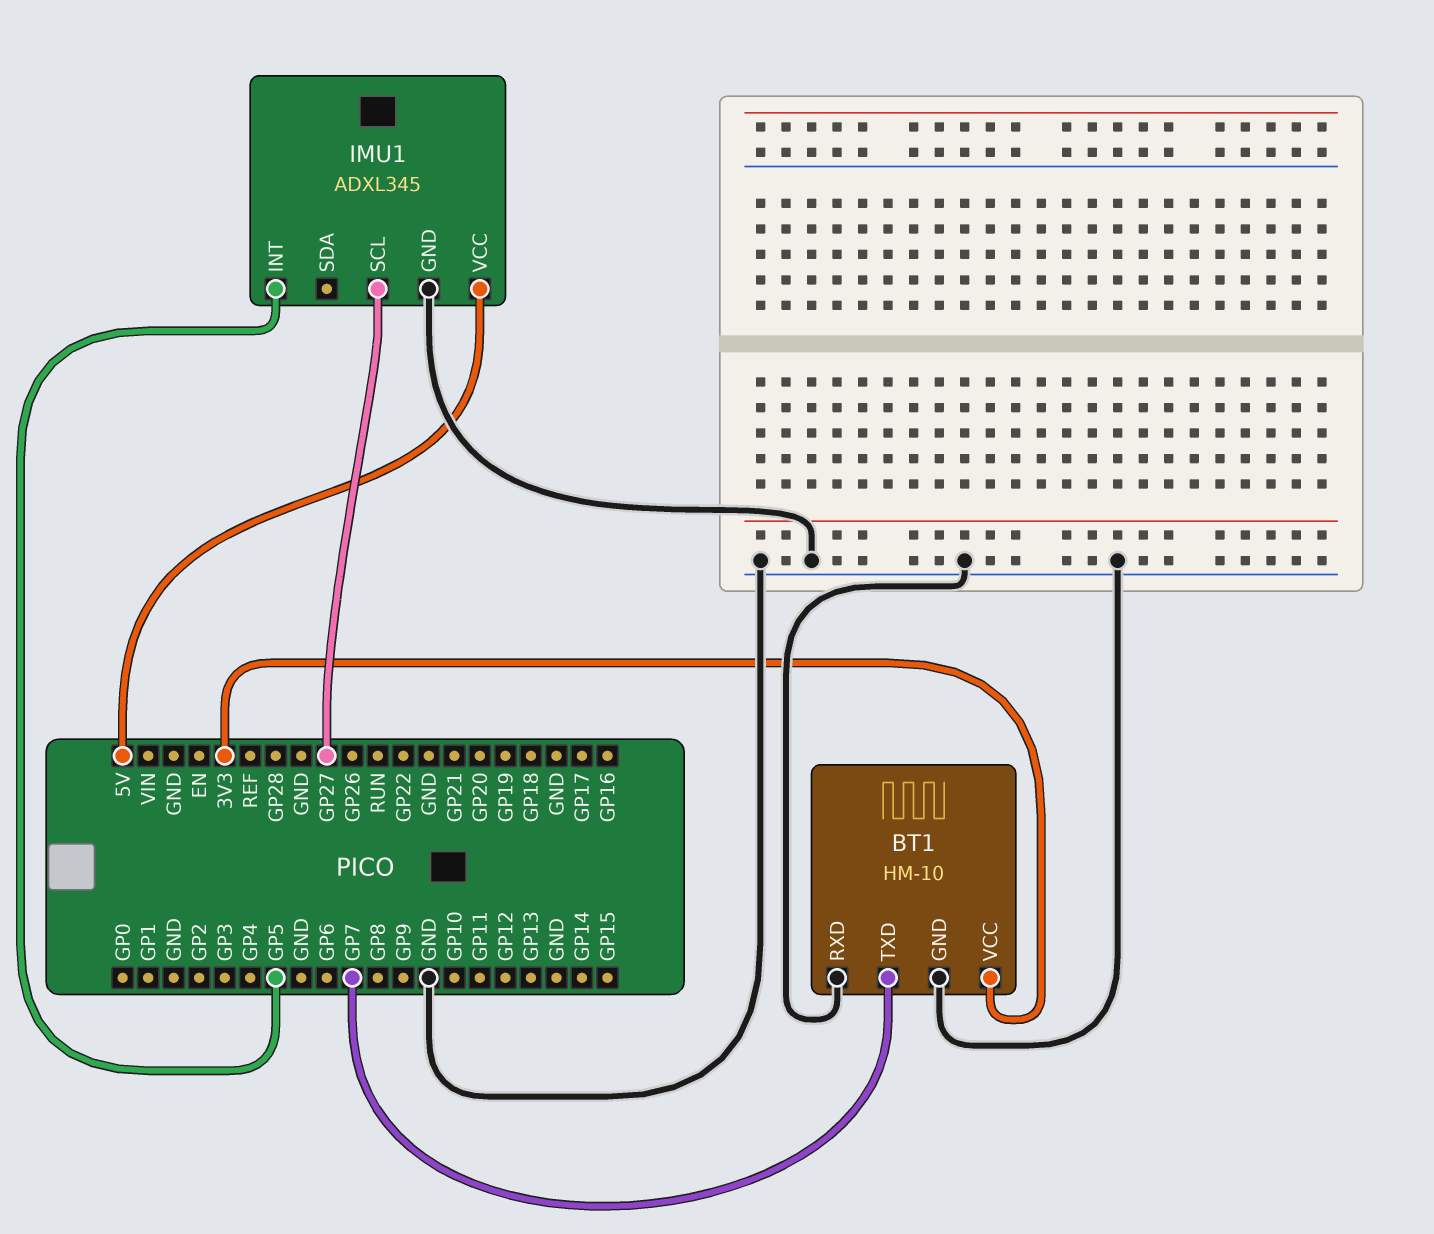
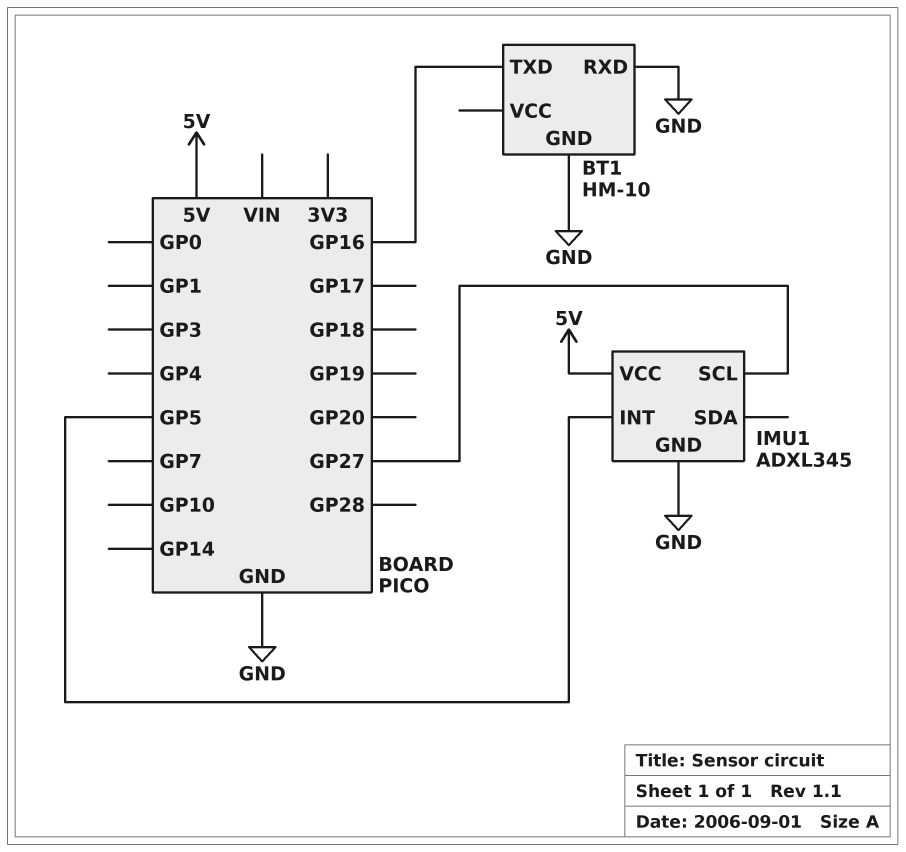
BT1 pin TXD: GP7 -> GP16
BT1 pin VCC: 3V3 -> none

